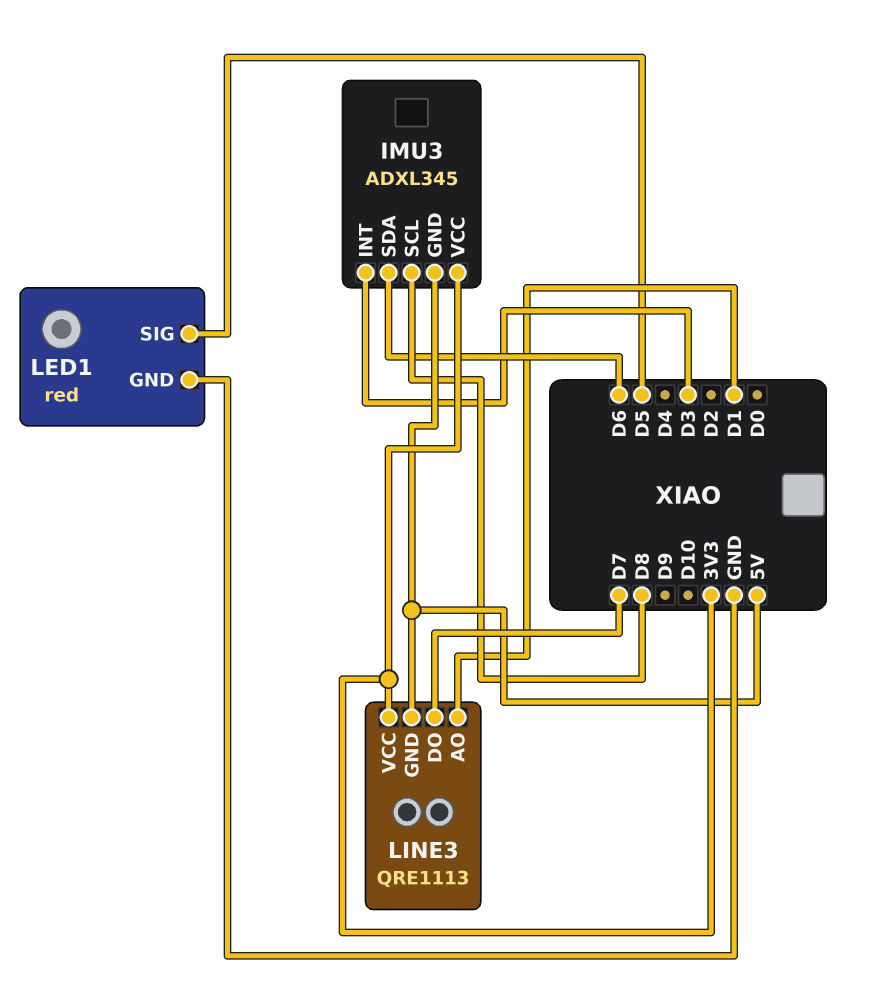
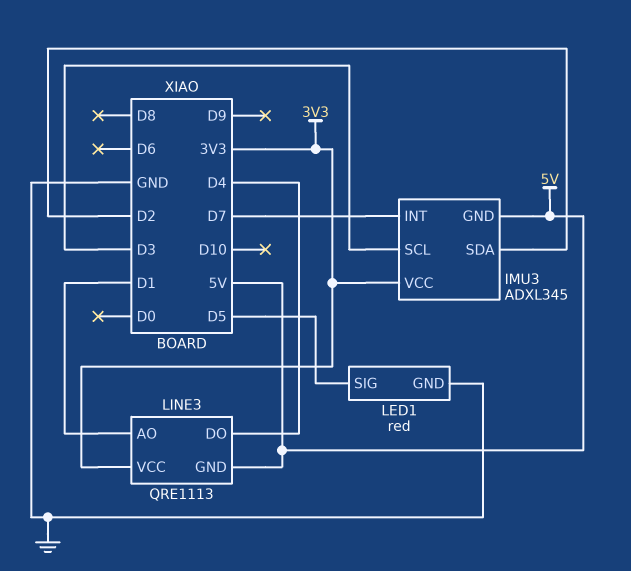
IMU3 pin INT: D3 -> D7
IMU3 pin SCL: D8 -> D3
IMU3 pin SDA: D6 -> D2
LINE3 pin DO: D7 -> D4

